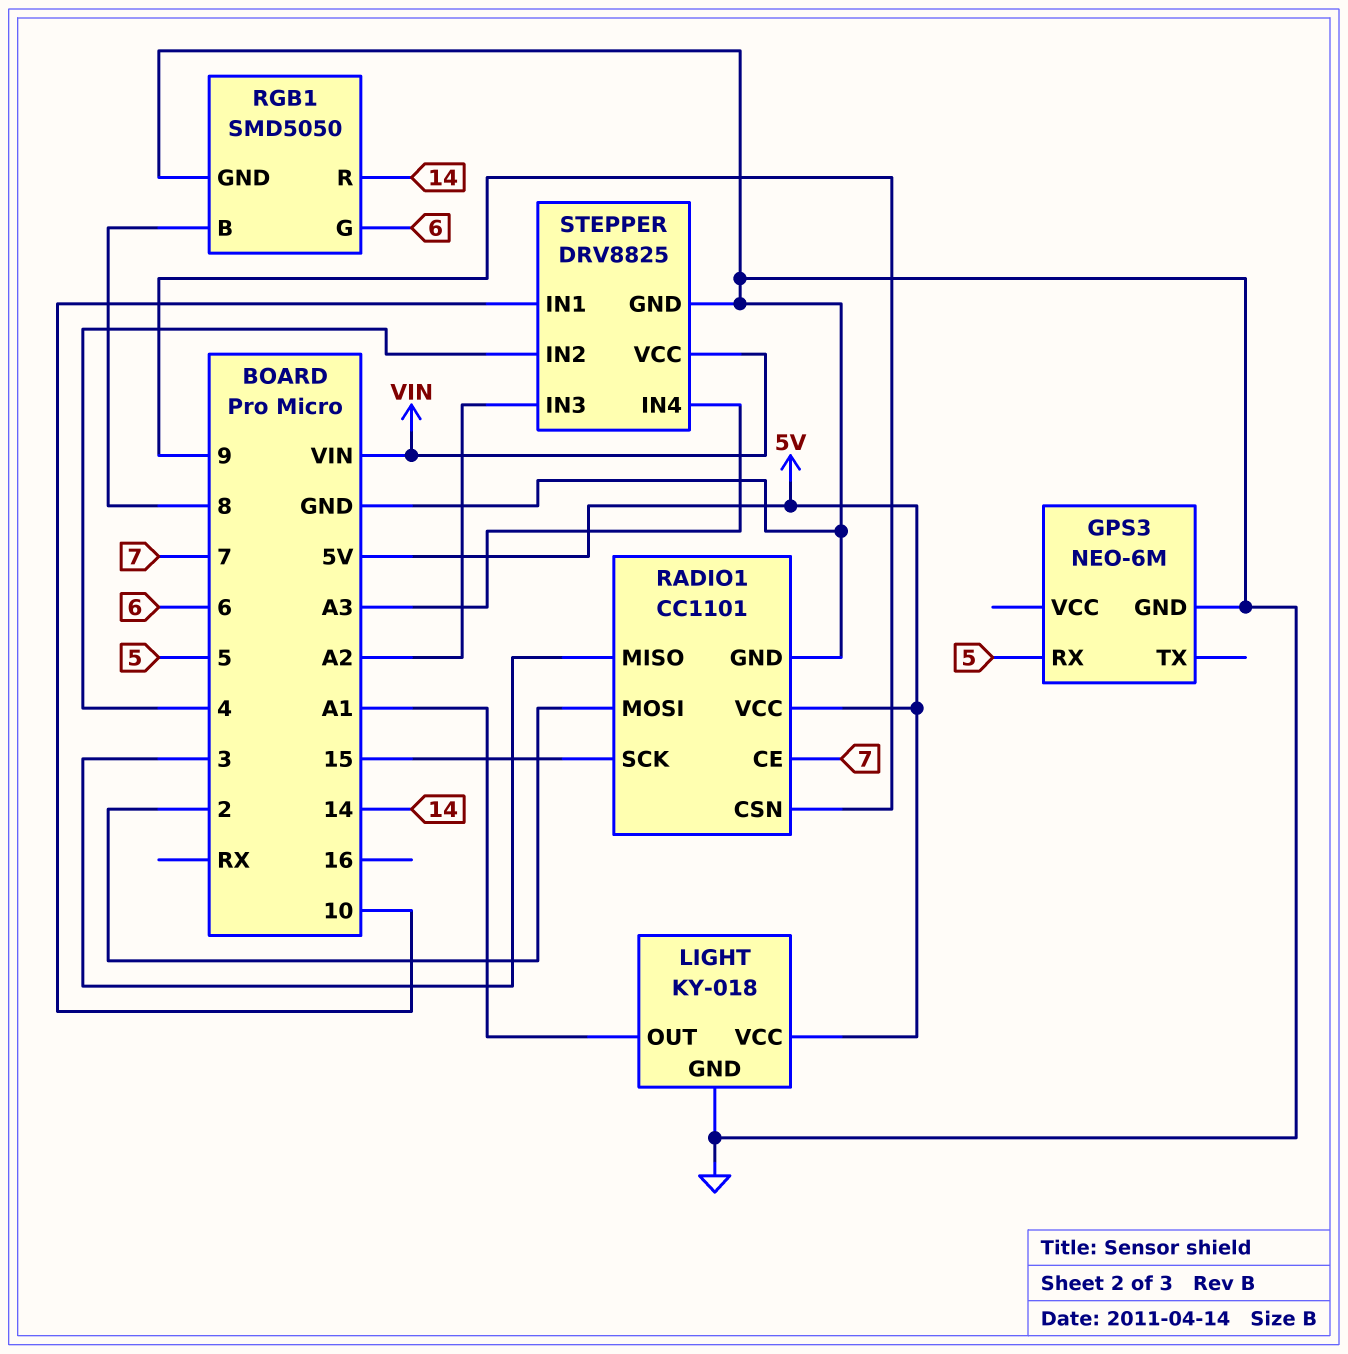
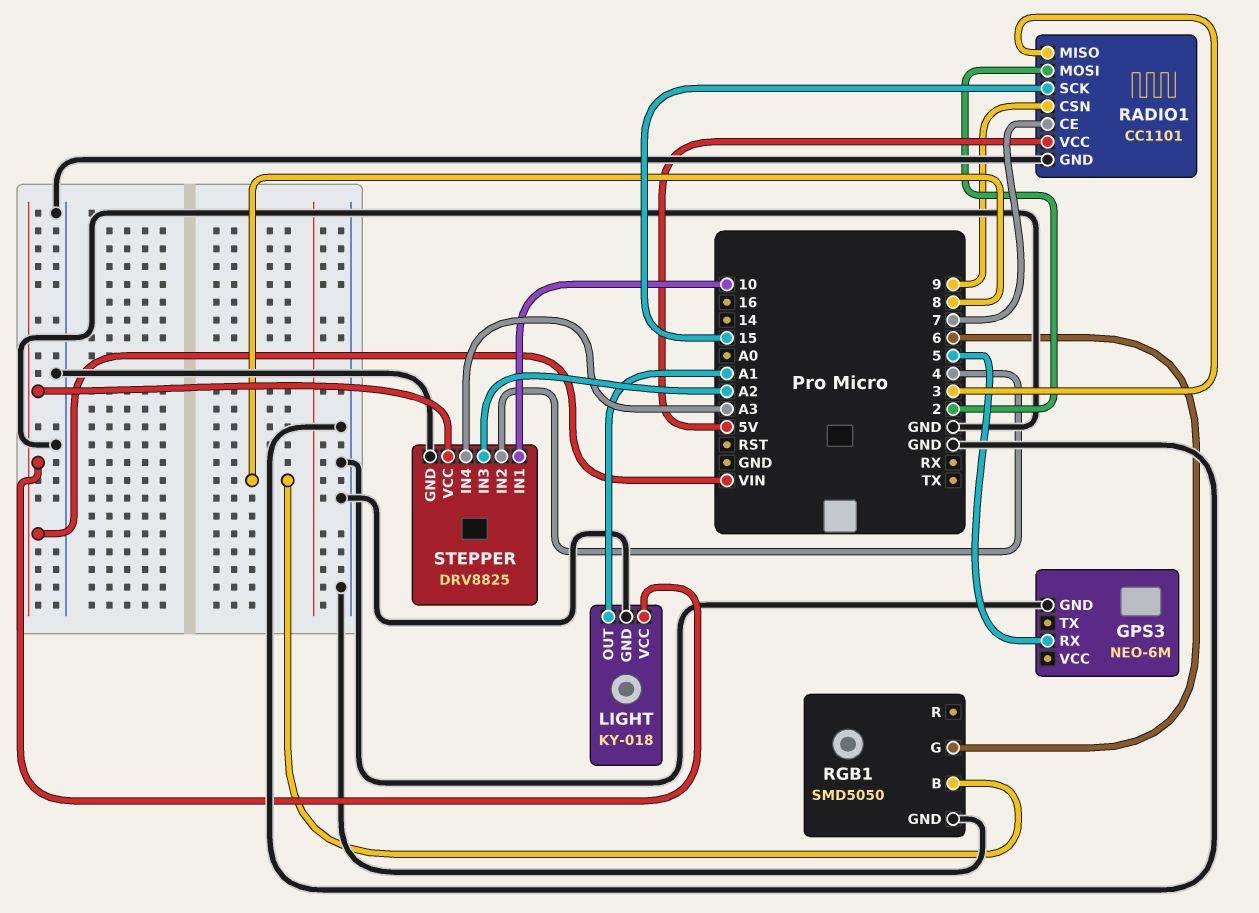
LIGHT pin VCC: 5V -> VIN
RGB1 pin R: 14 -> none

